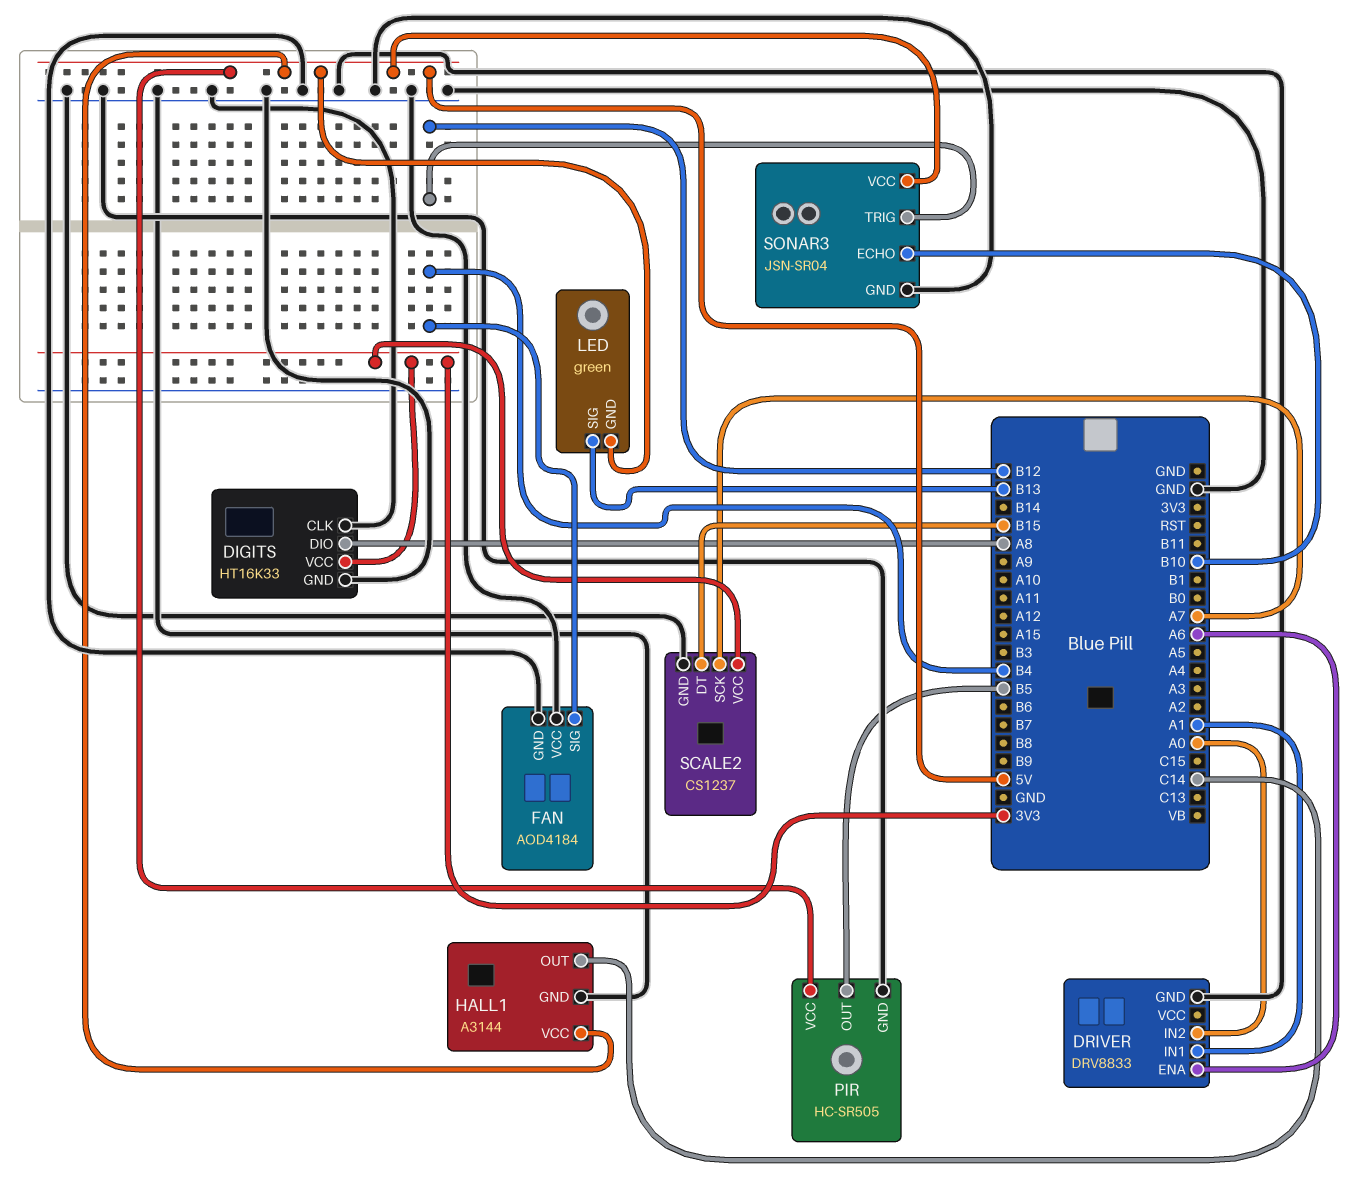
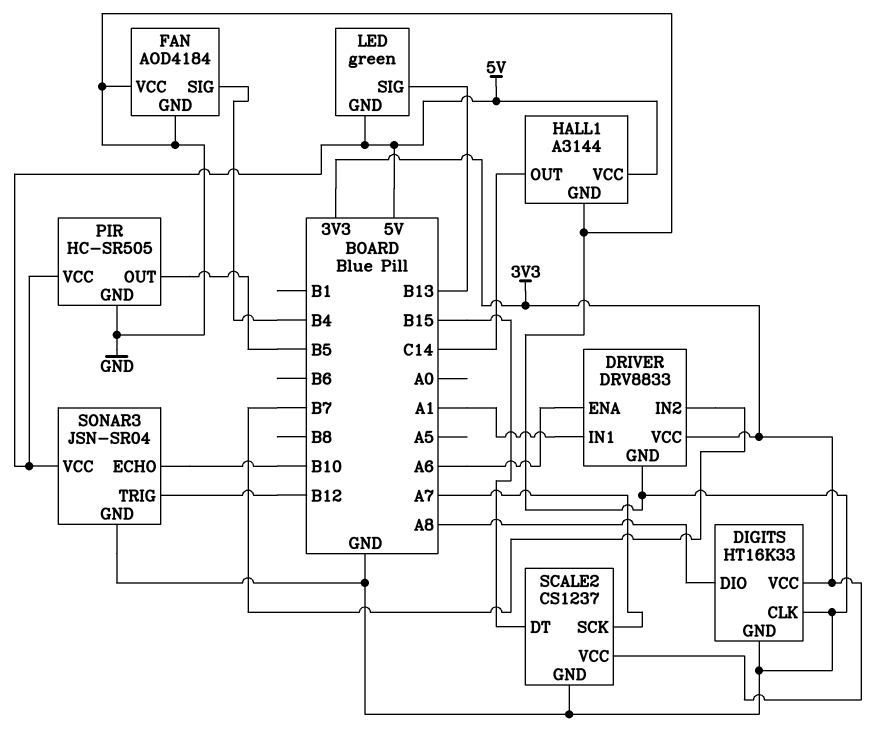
DRIVER pin IN2: A0 -> B7
DRIVER pin VCC: none -> 3V3

